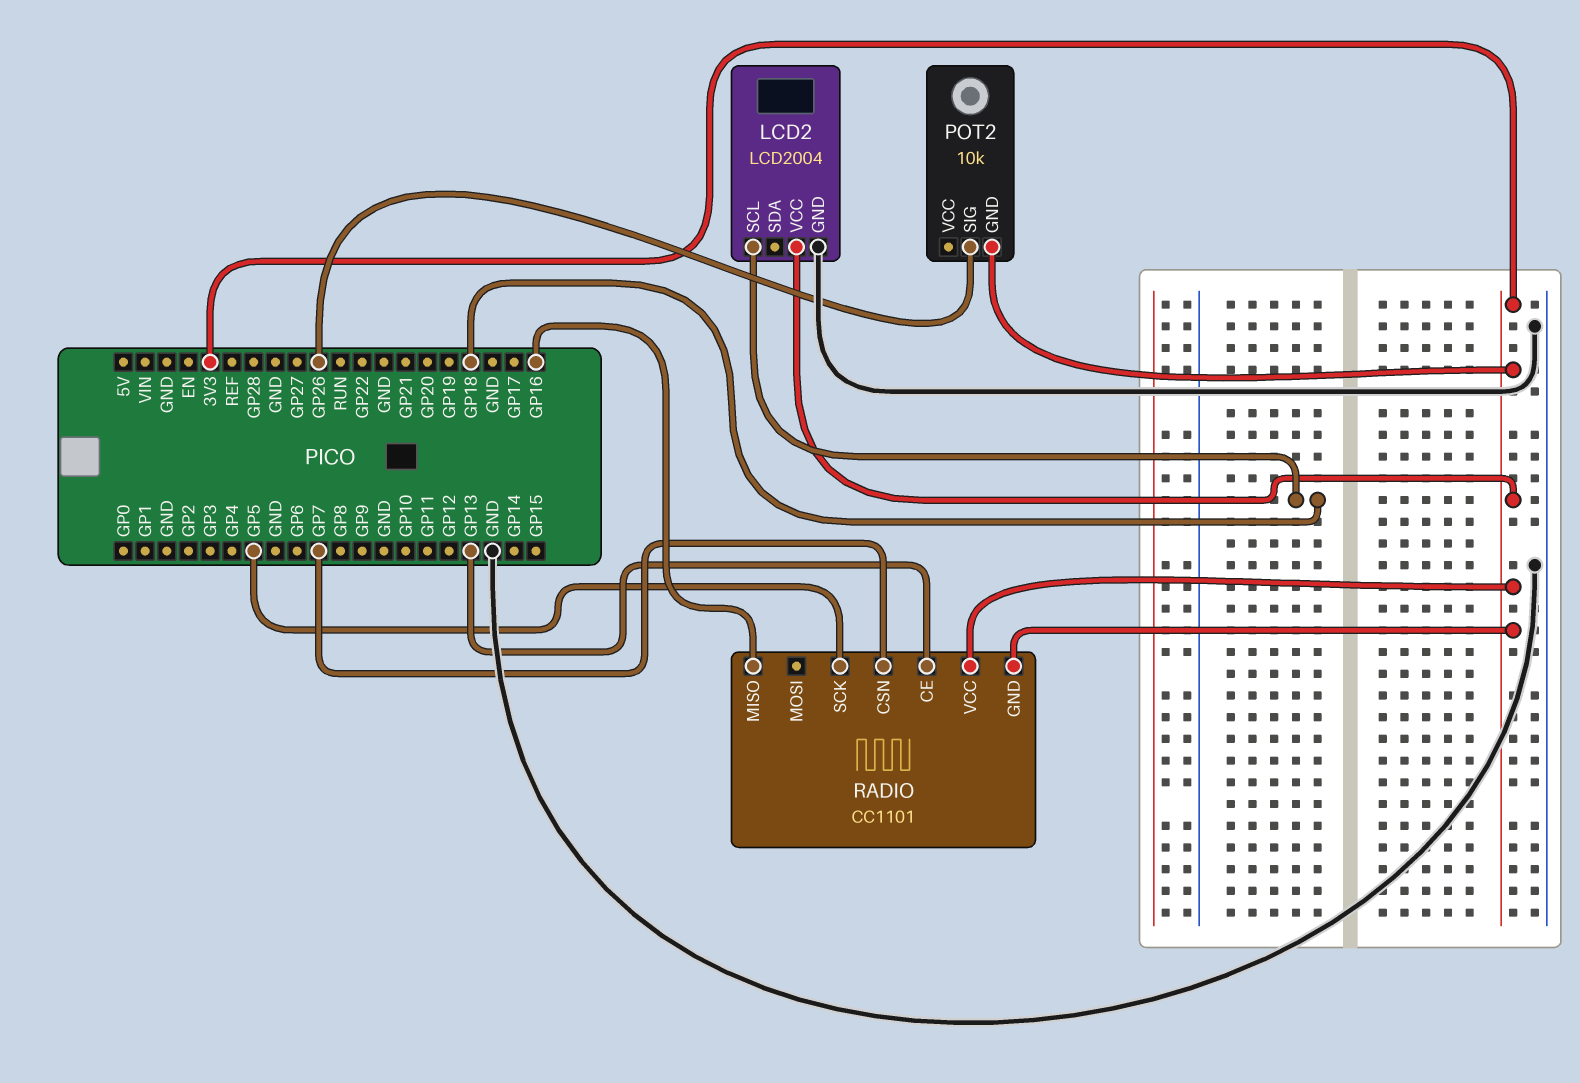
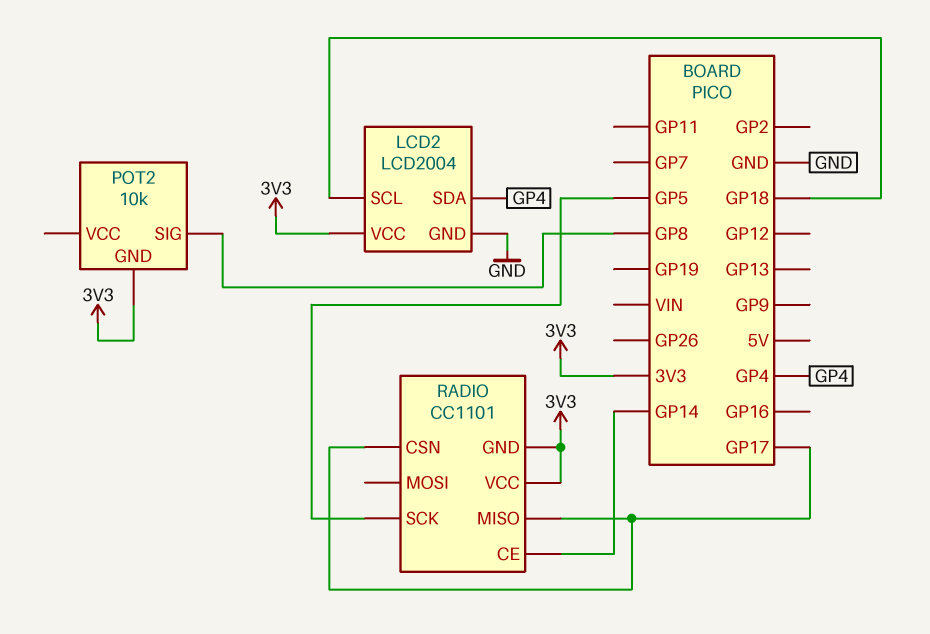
LCD2 pin SDA: none -> GP4
POT2 pin SIG: GP26 -> GP8
RADIO pin CE: GP13 -> GP14
RADIO pin CSN: GP7 -> GP17
RADIO pin MISO: GP16 -> GP17

